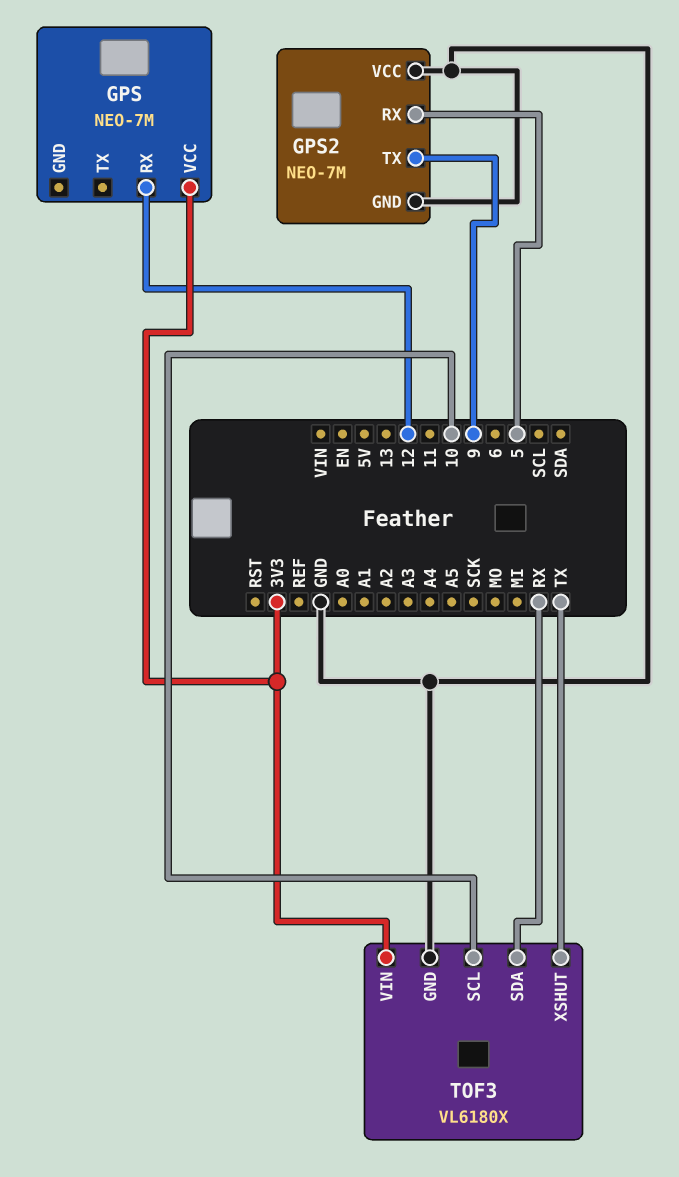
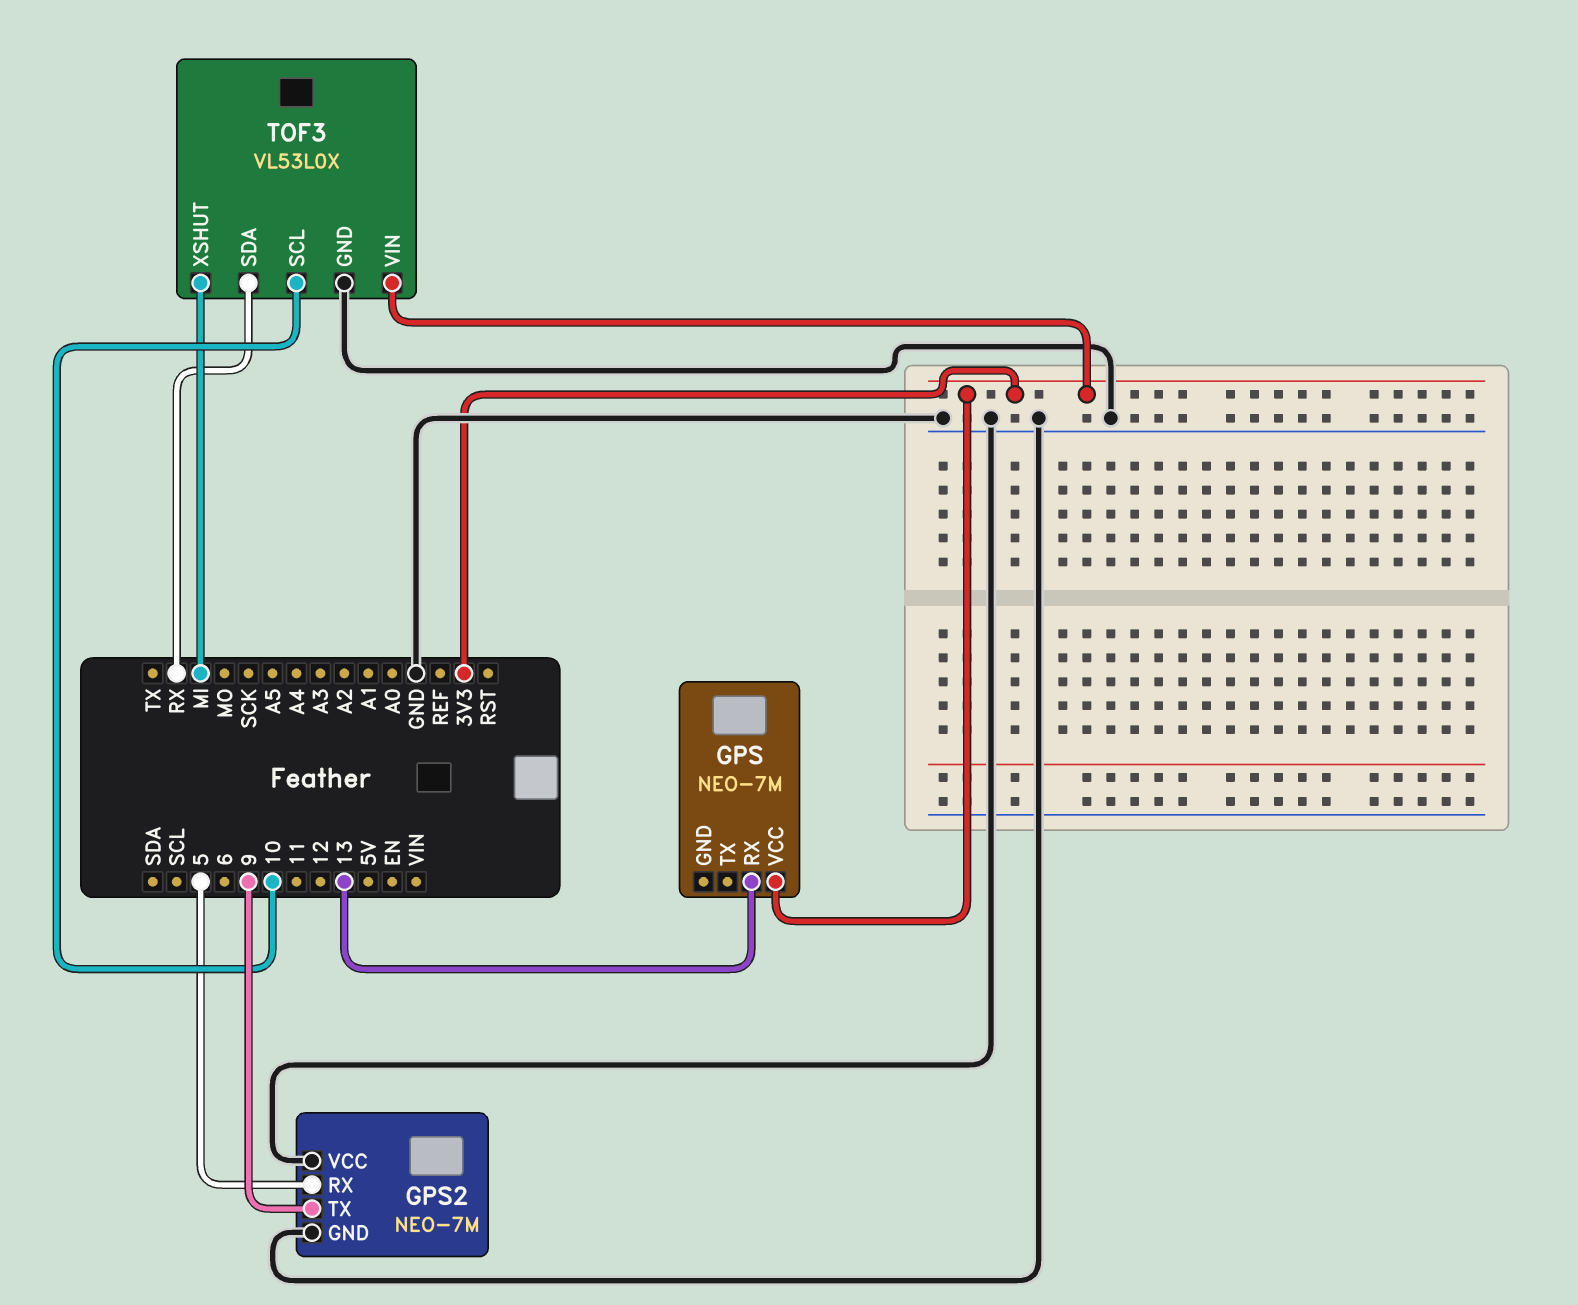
GPS pin RX: 12 -> 13
TOF3: VL6180X -> VL53L0X
TOF3 pin XSHUT: TX -> MI

